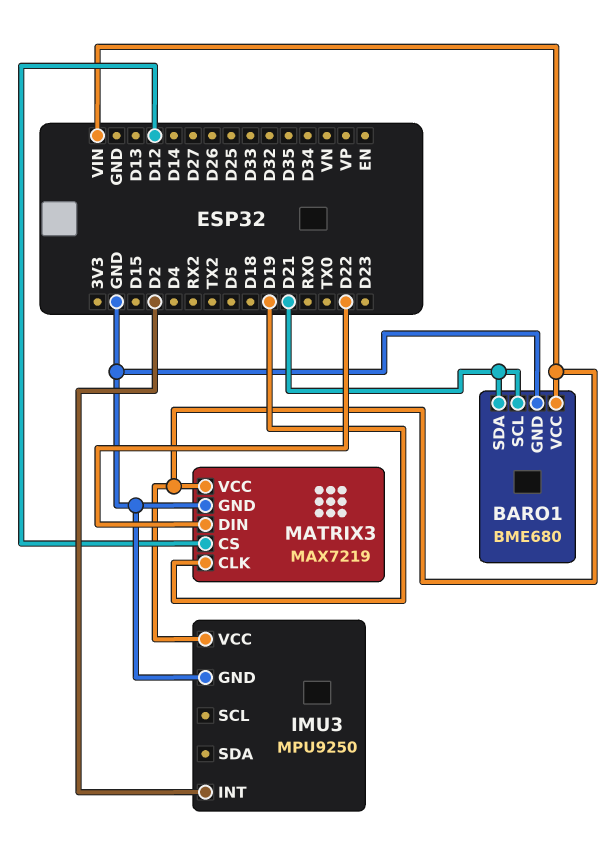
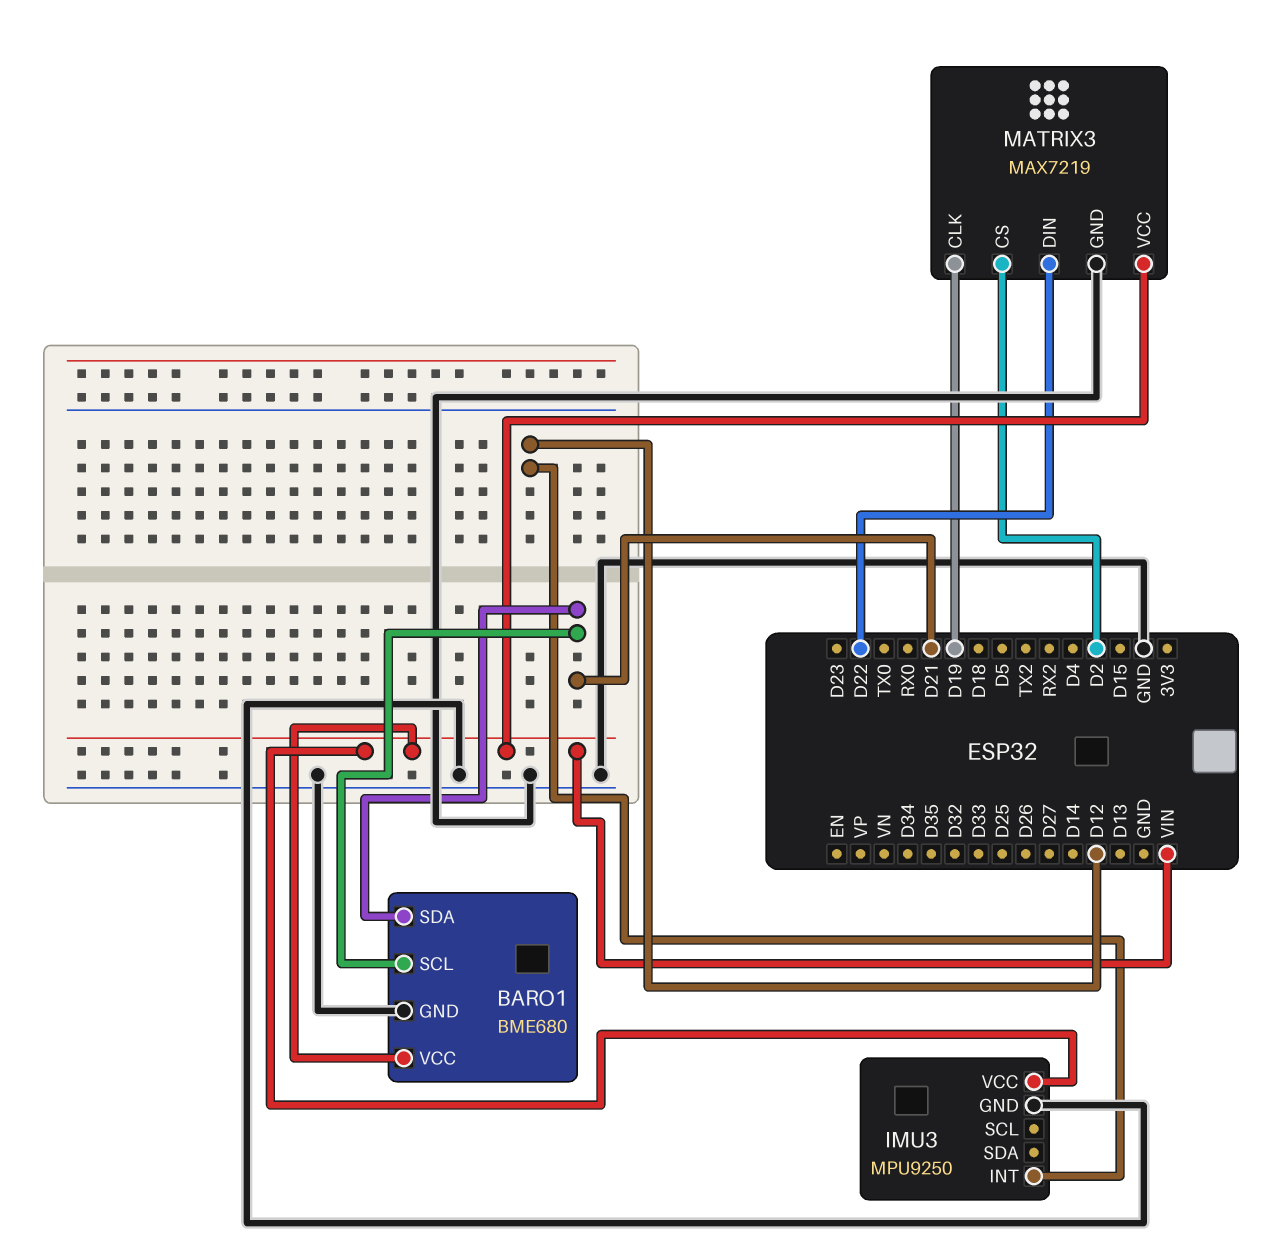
IMU3 pin INT: D2 -> D12
MATRIX3 pin CS: D12 -> D2

